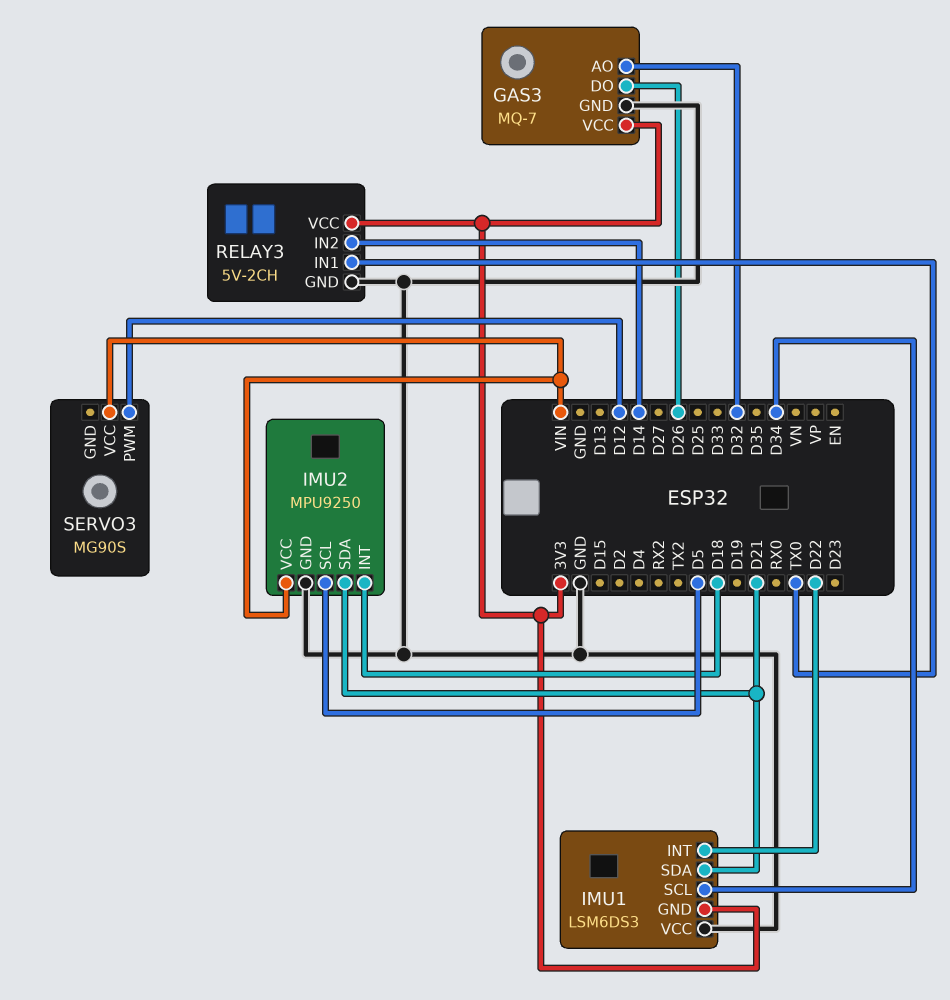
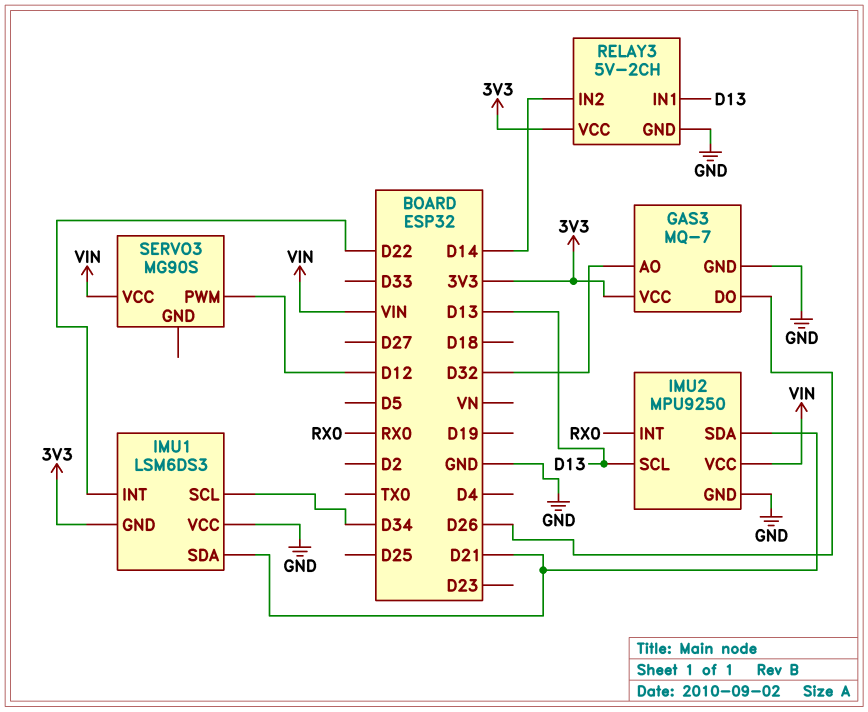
IMU2 pin INT: D18 -> RX0
IMU2 pin SCL: D5 -> D13
RELAY3 pin IN1: TX0 -> D13

